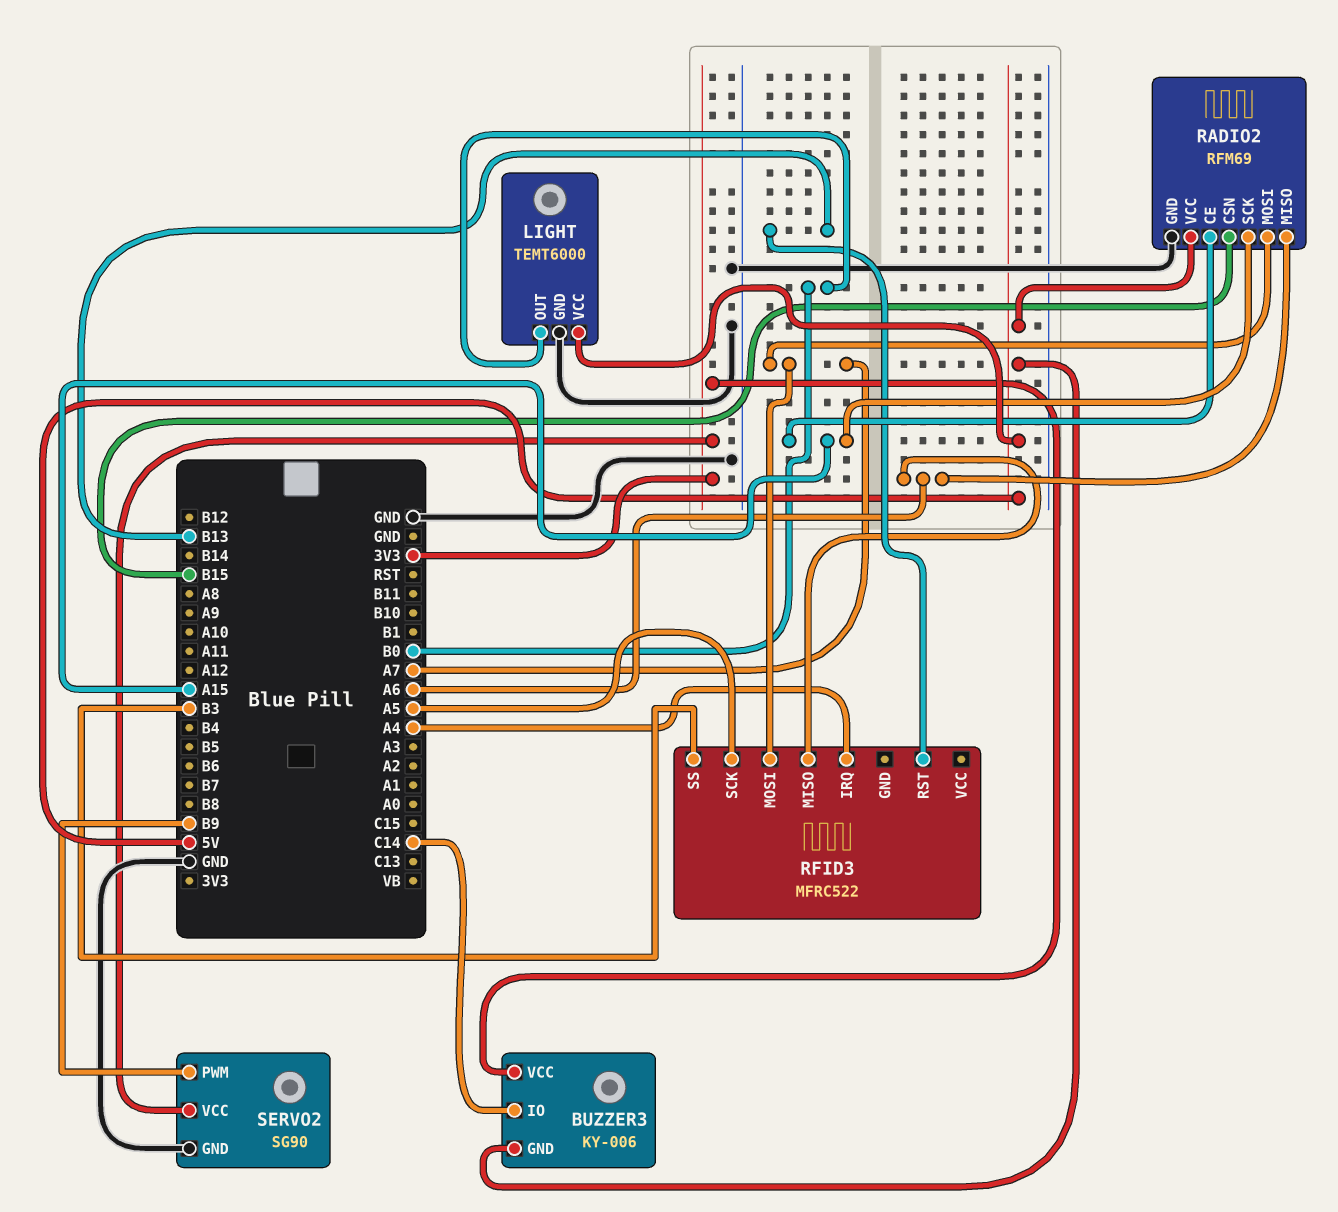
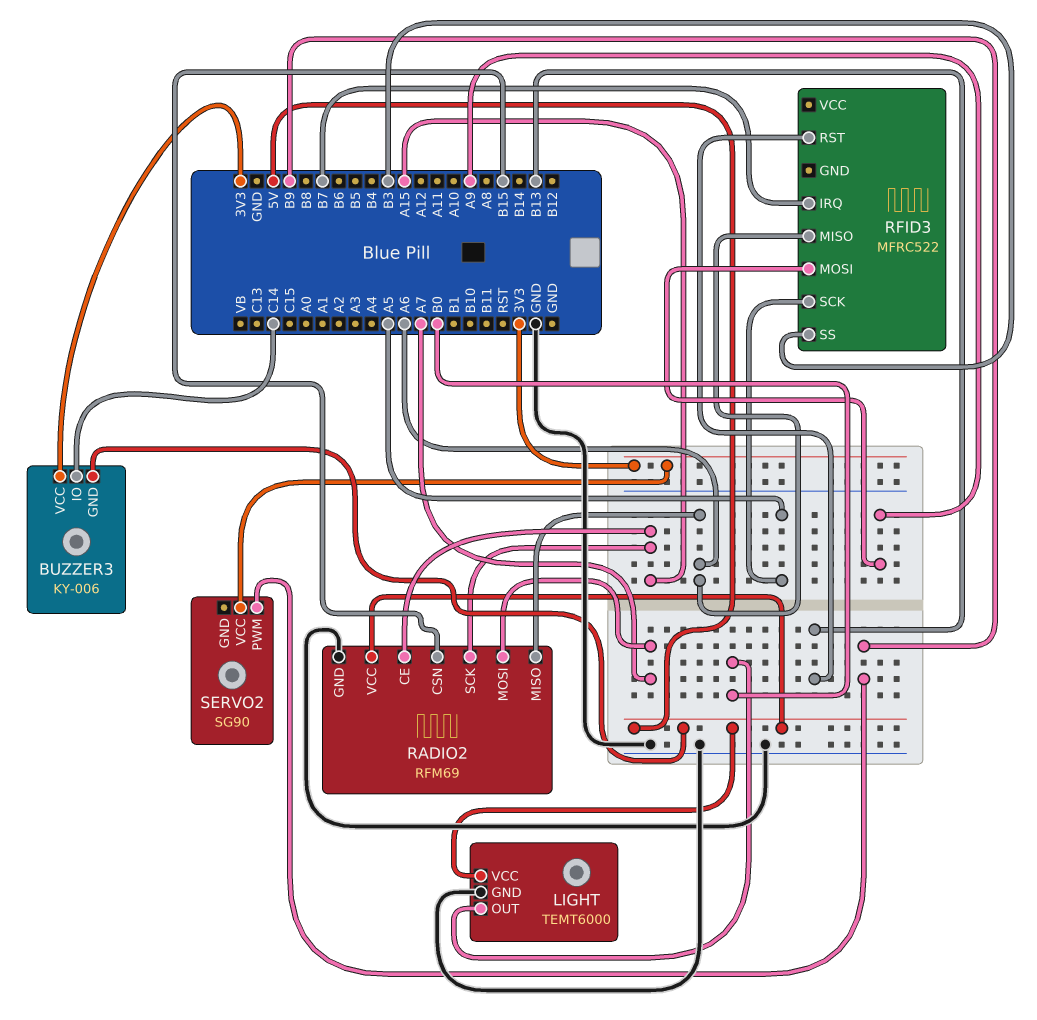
RFID3 pin IRQ: A4 -> B7
RFID3 pin MOSI: A7 -> A9
SERVO2 pin GND: GND -> none

